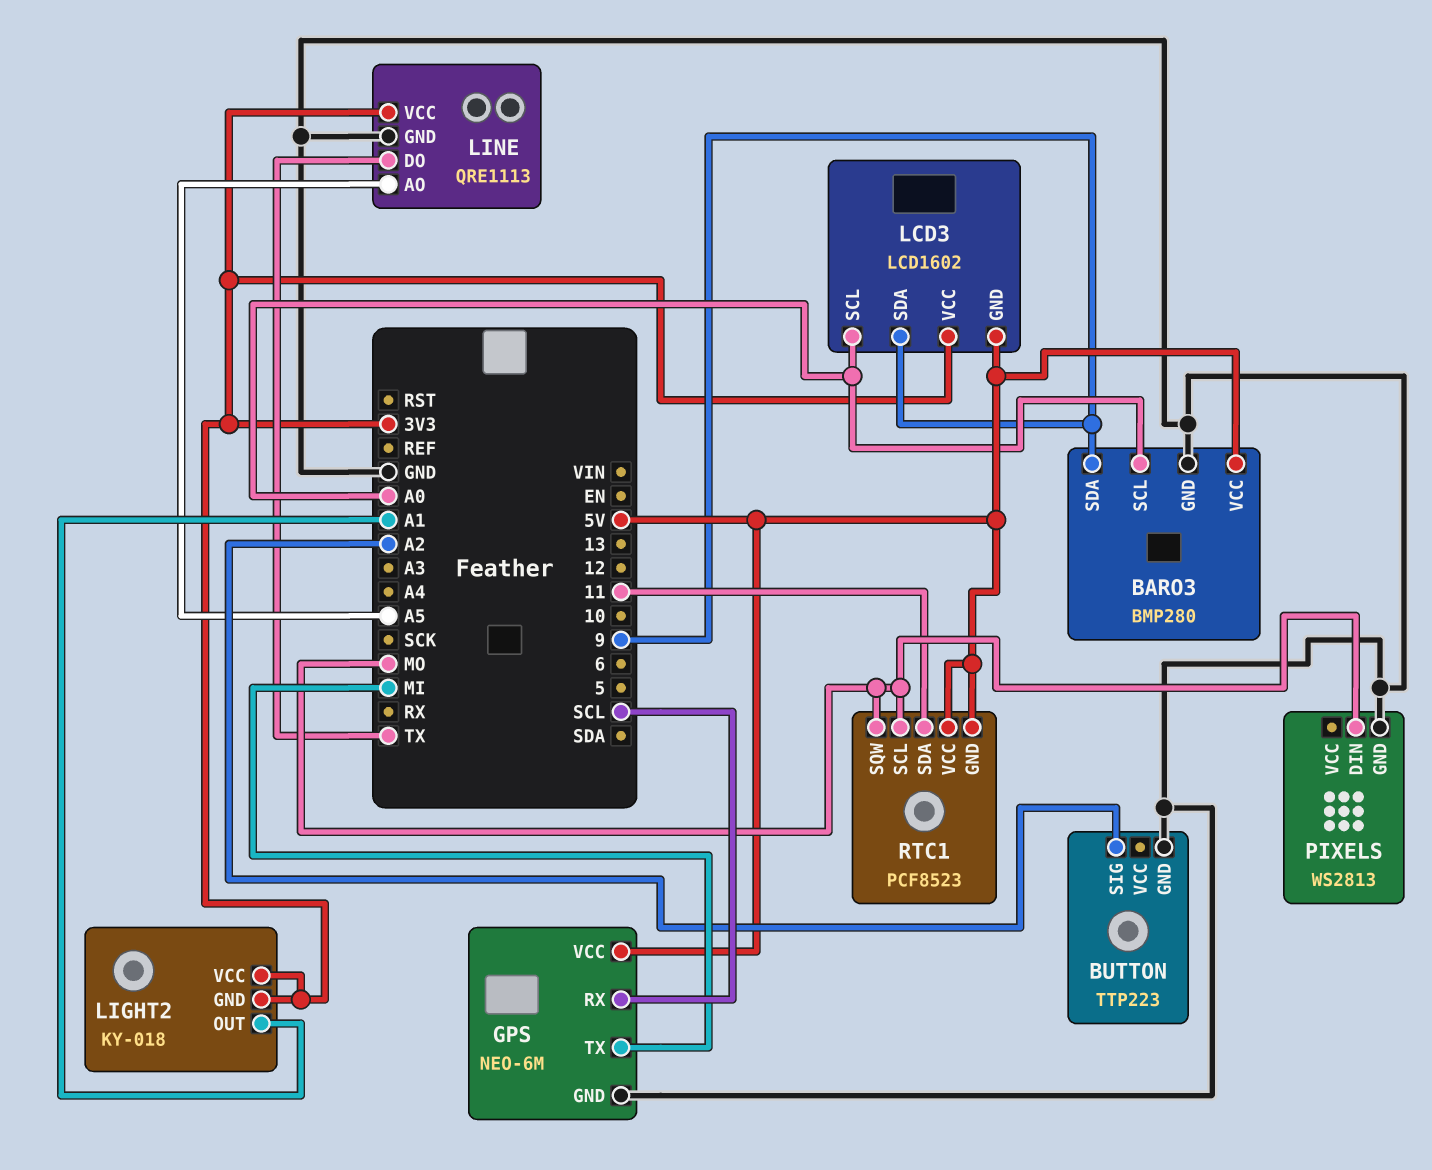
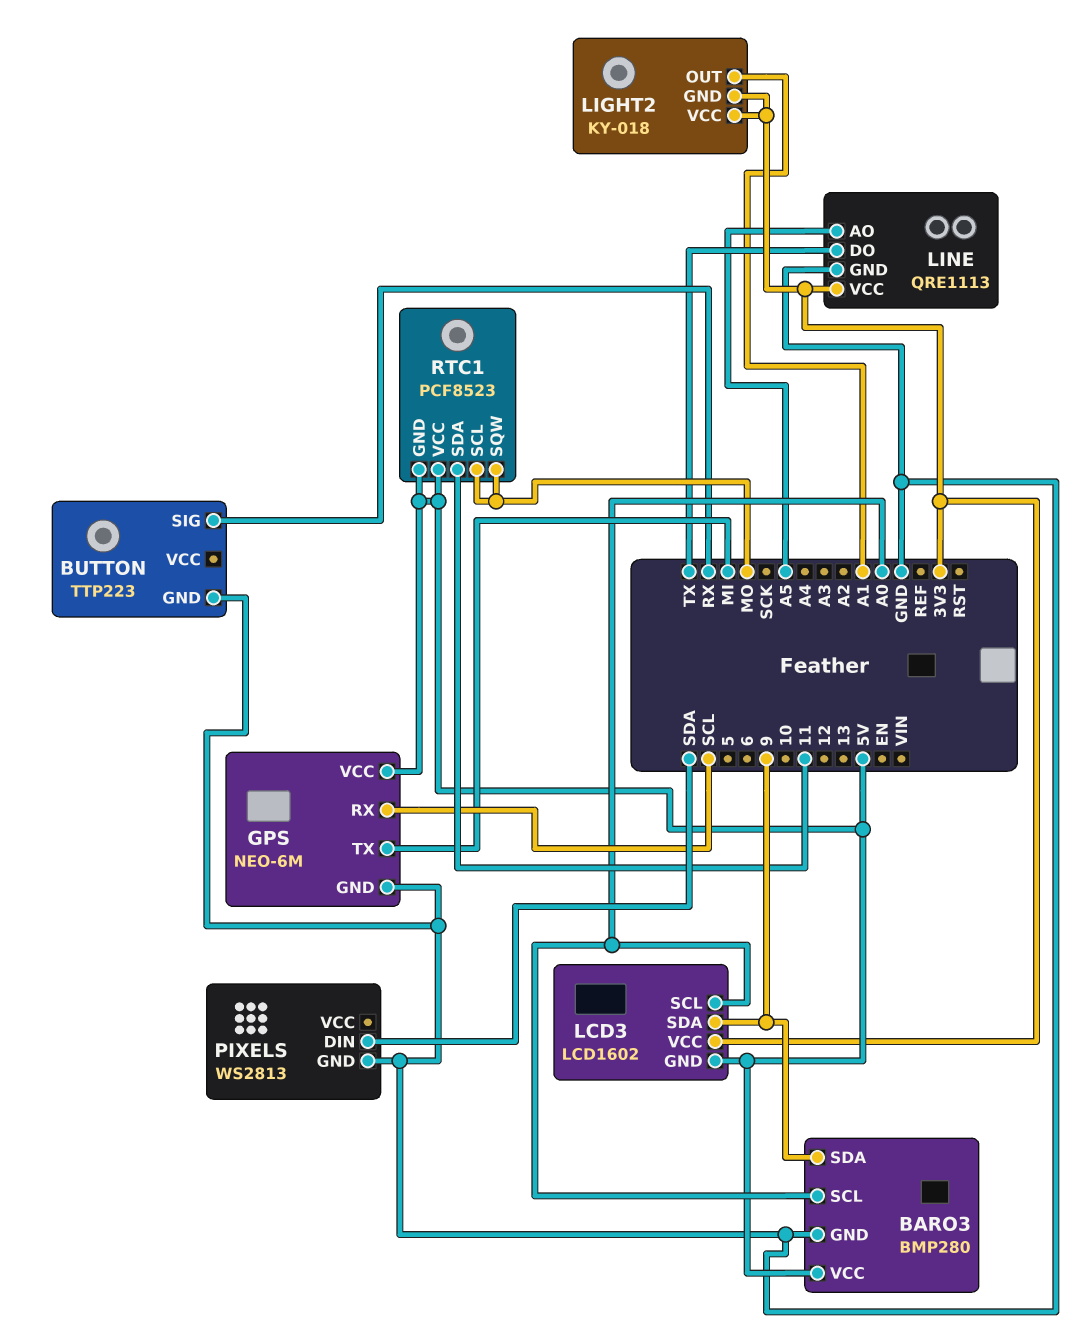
BUTTON pin SIG: A2 -> RX
PIXELS pin DIN: MO -> SDA

